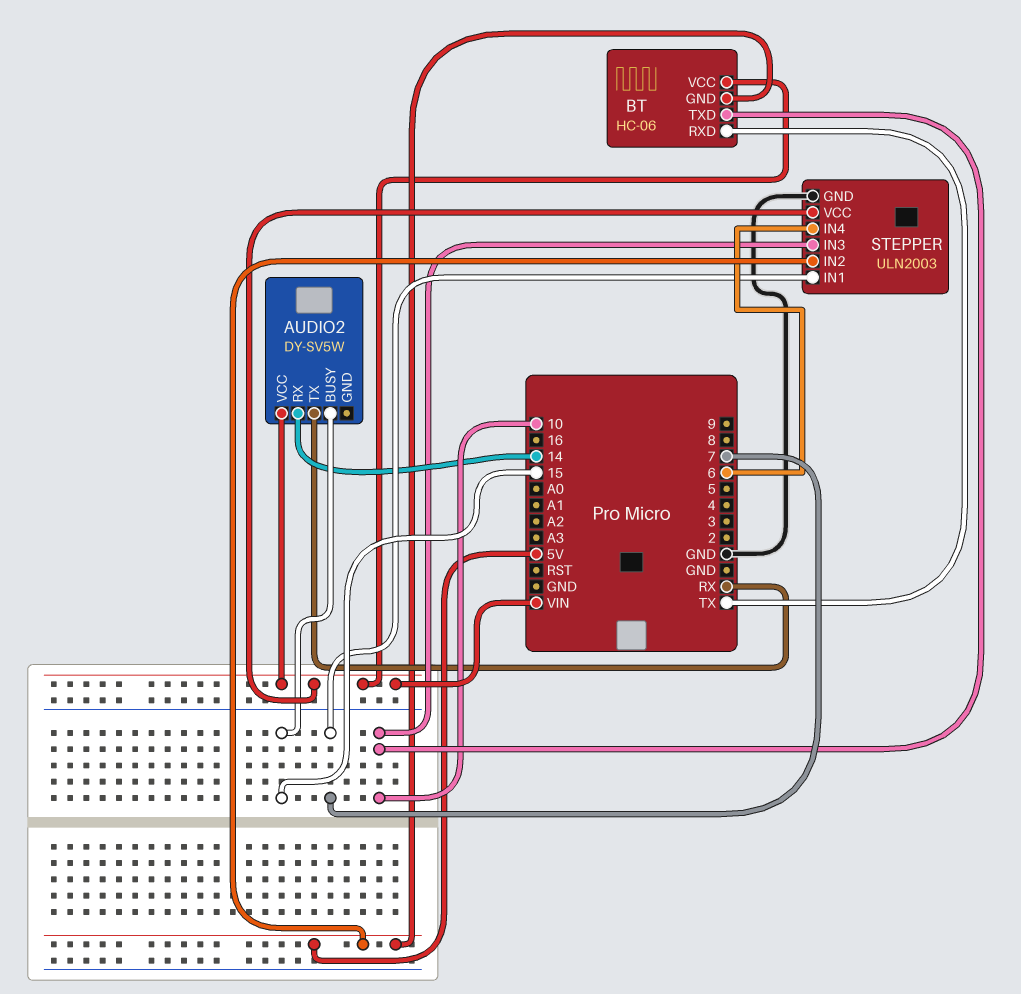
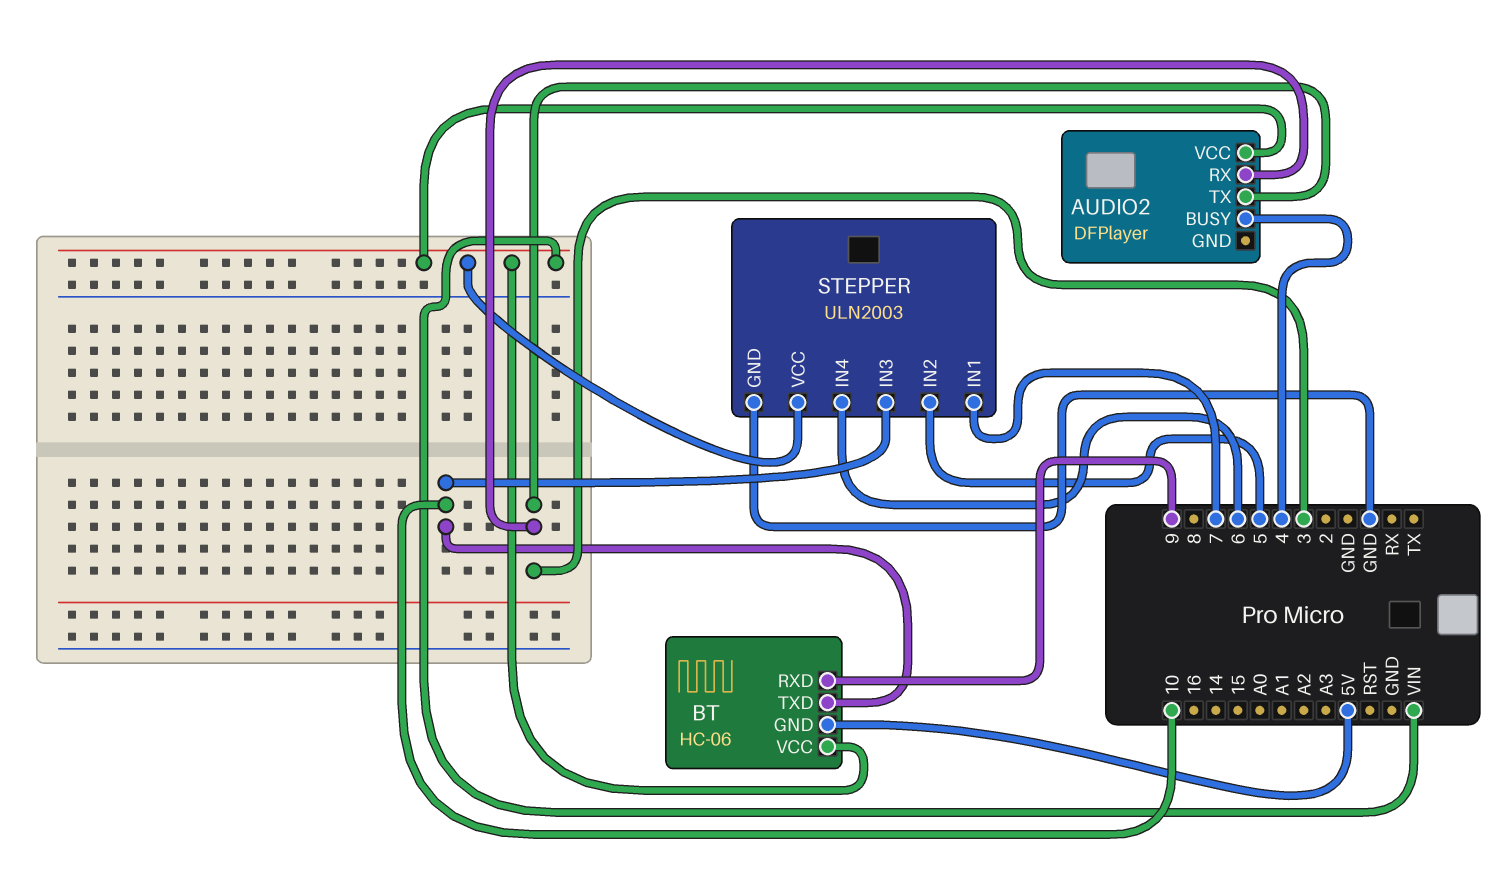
AUDIO2: DY-SV5W -> DFPlayer
AUDIO2 pin BUSY: 15 -> 4
AUDIO2 pin RX: 14 -> 3
AUDIO2 pin TX: RX -> 3
BT pin RXD: TX -> 9
STEPPER pin IN2: 5V -> 5

